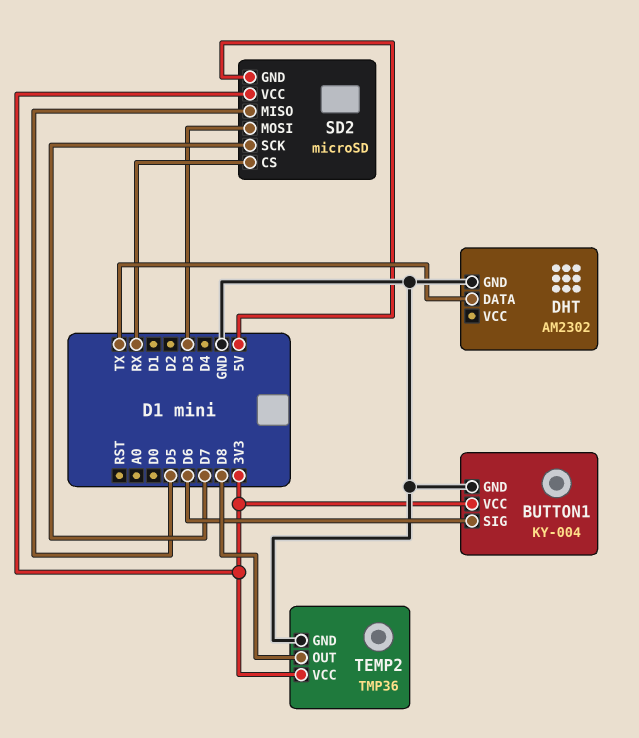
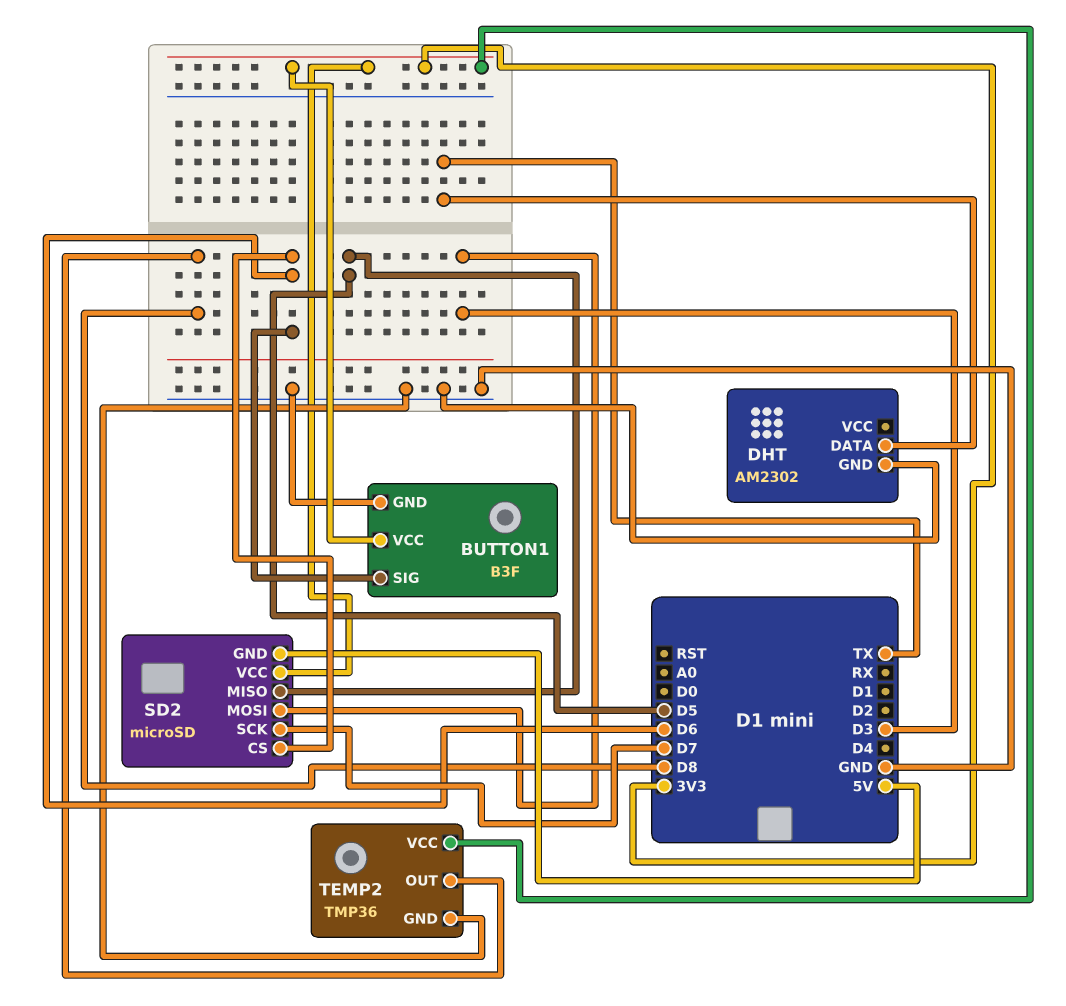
BUTTON1: KY-004 -> B3F
SD2 pin CS: RX -> D6

